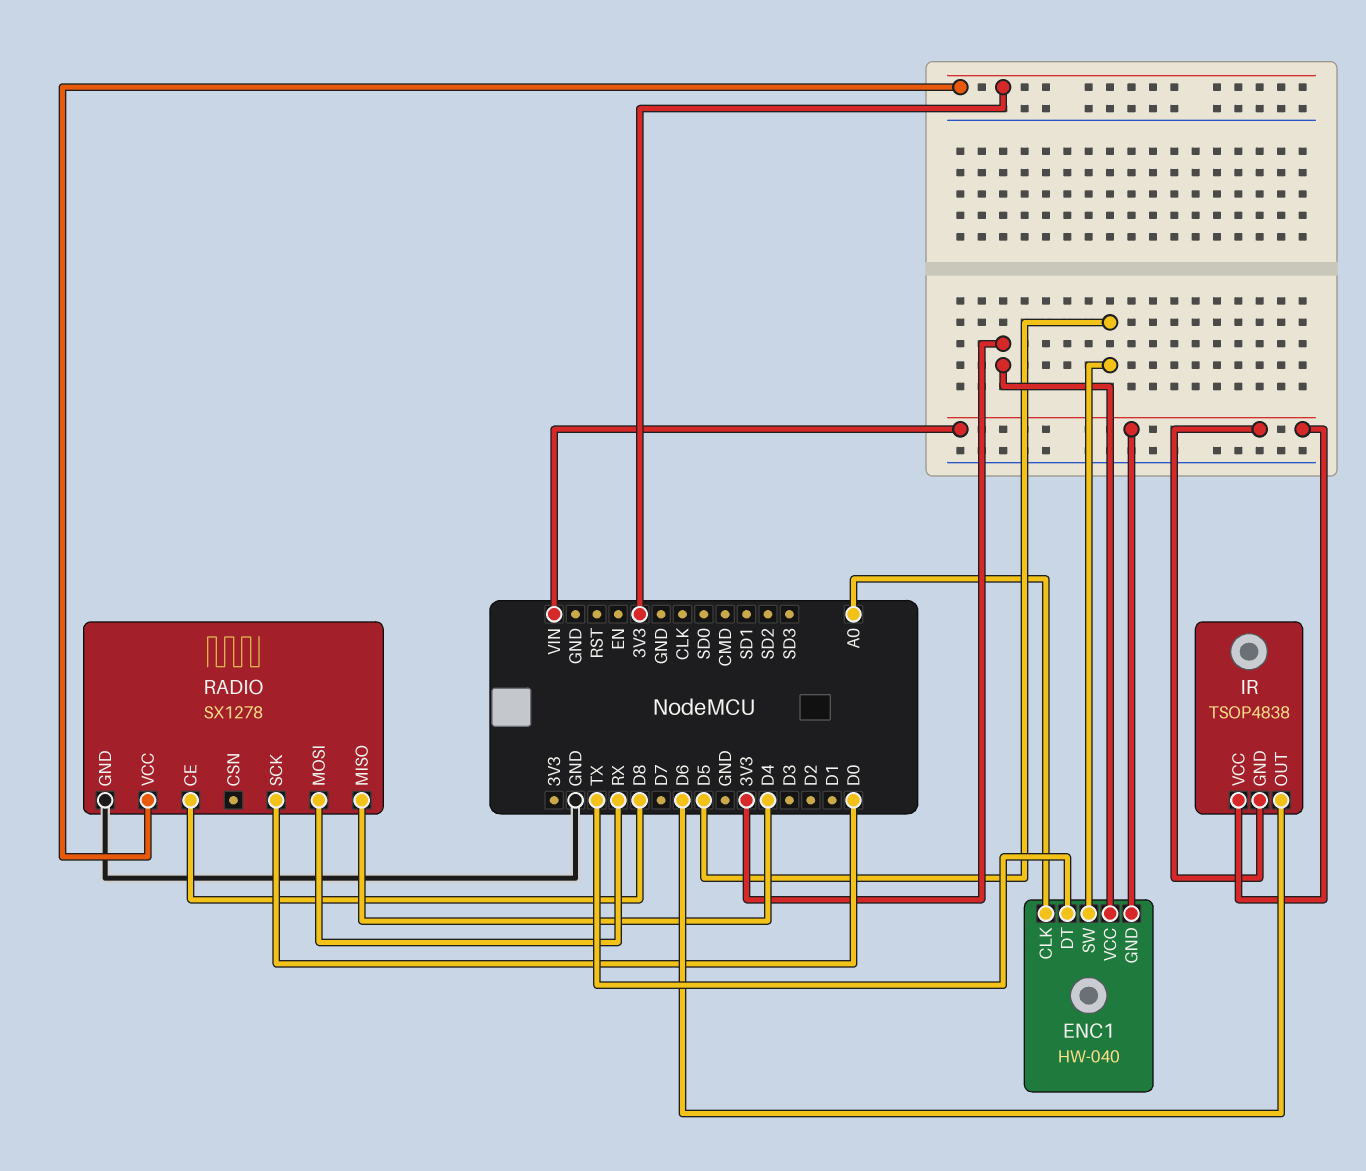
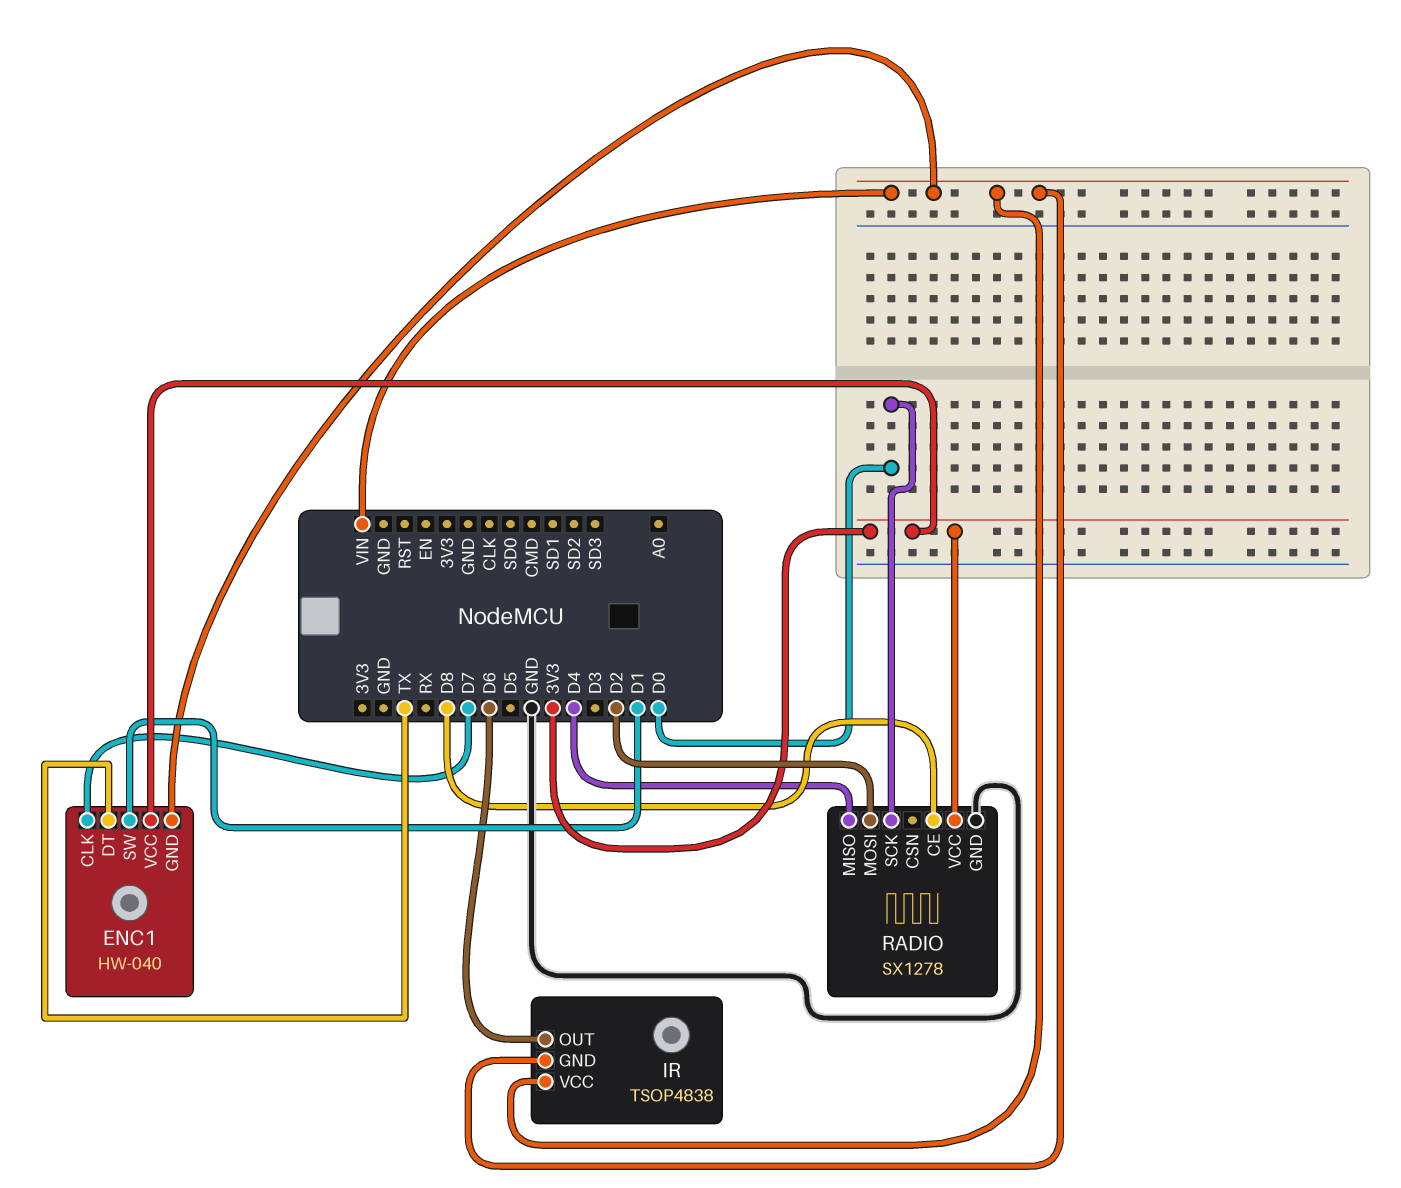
ENC1 pin CLK: A0 -> D7
ENC1 pin SW: D5 -> D1
RADIO pin MOSI: RX -> D2

